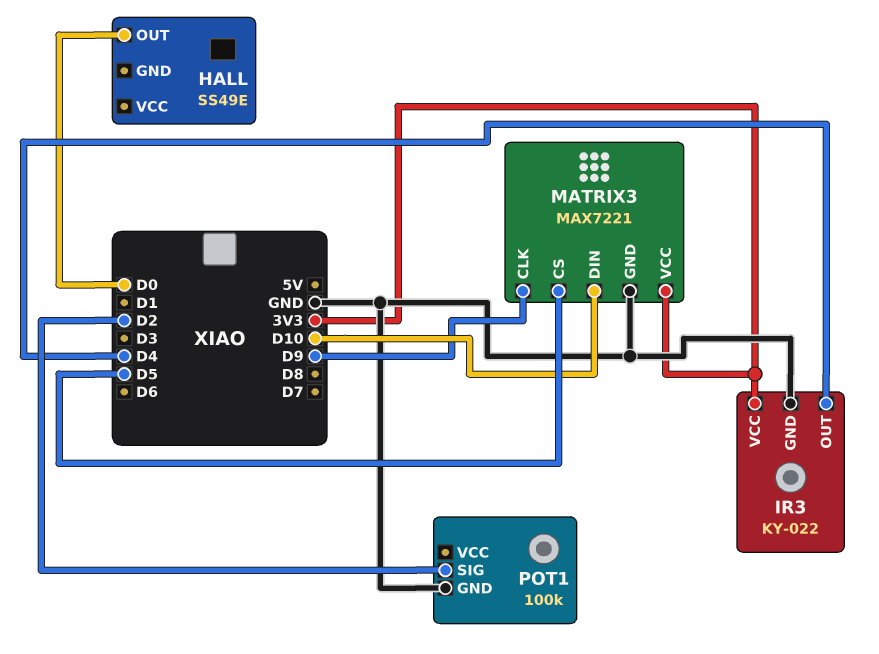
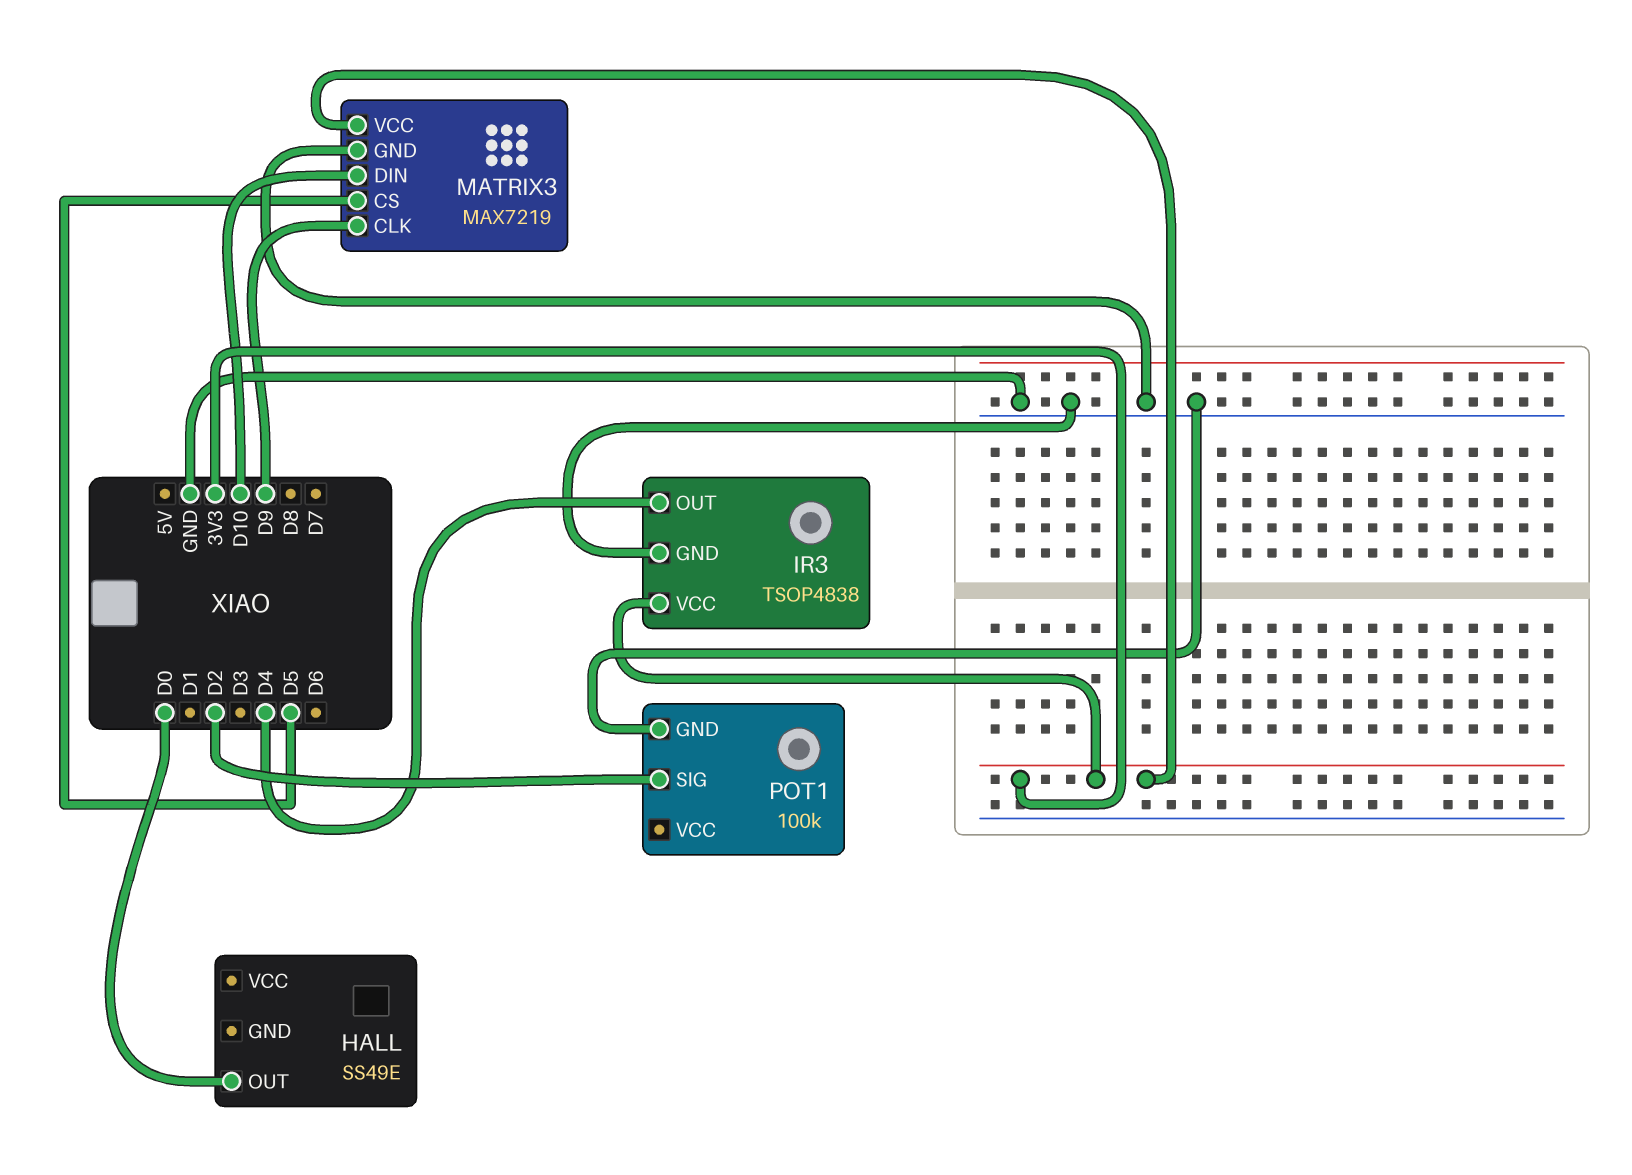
IR3: KY-022 -> TSOP4838
MATRIX3: MAX7221 -> MAX7219

